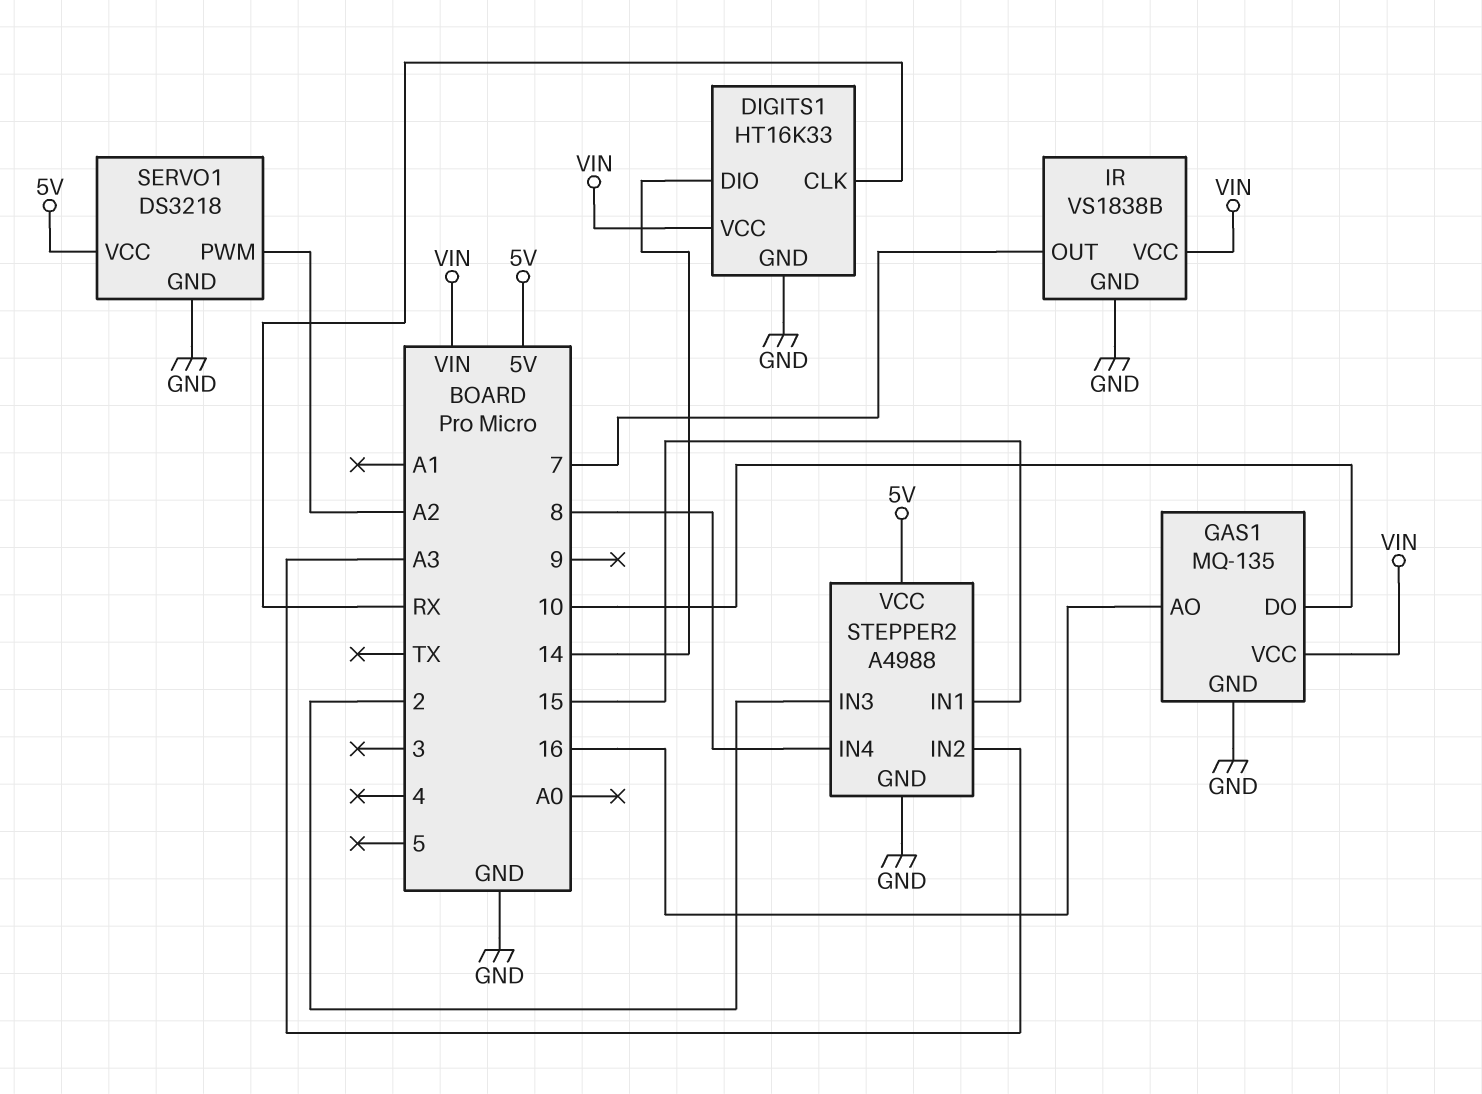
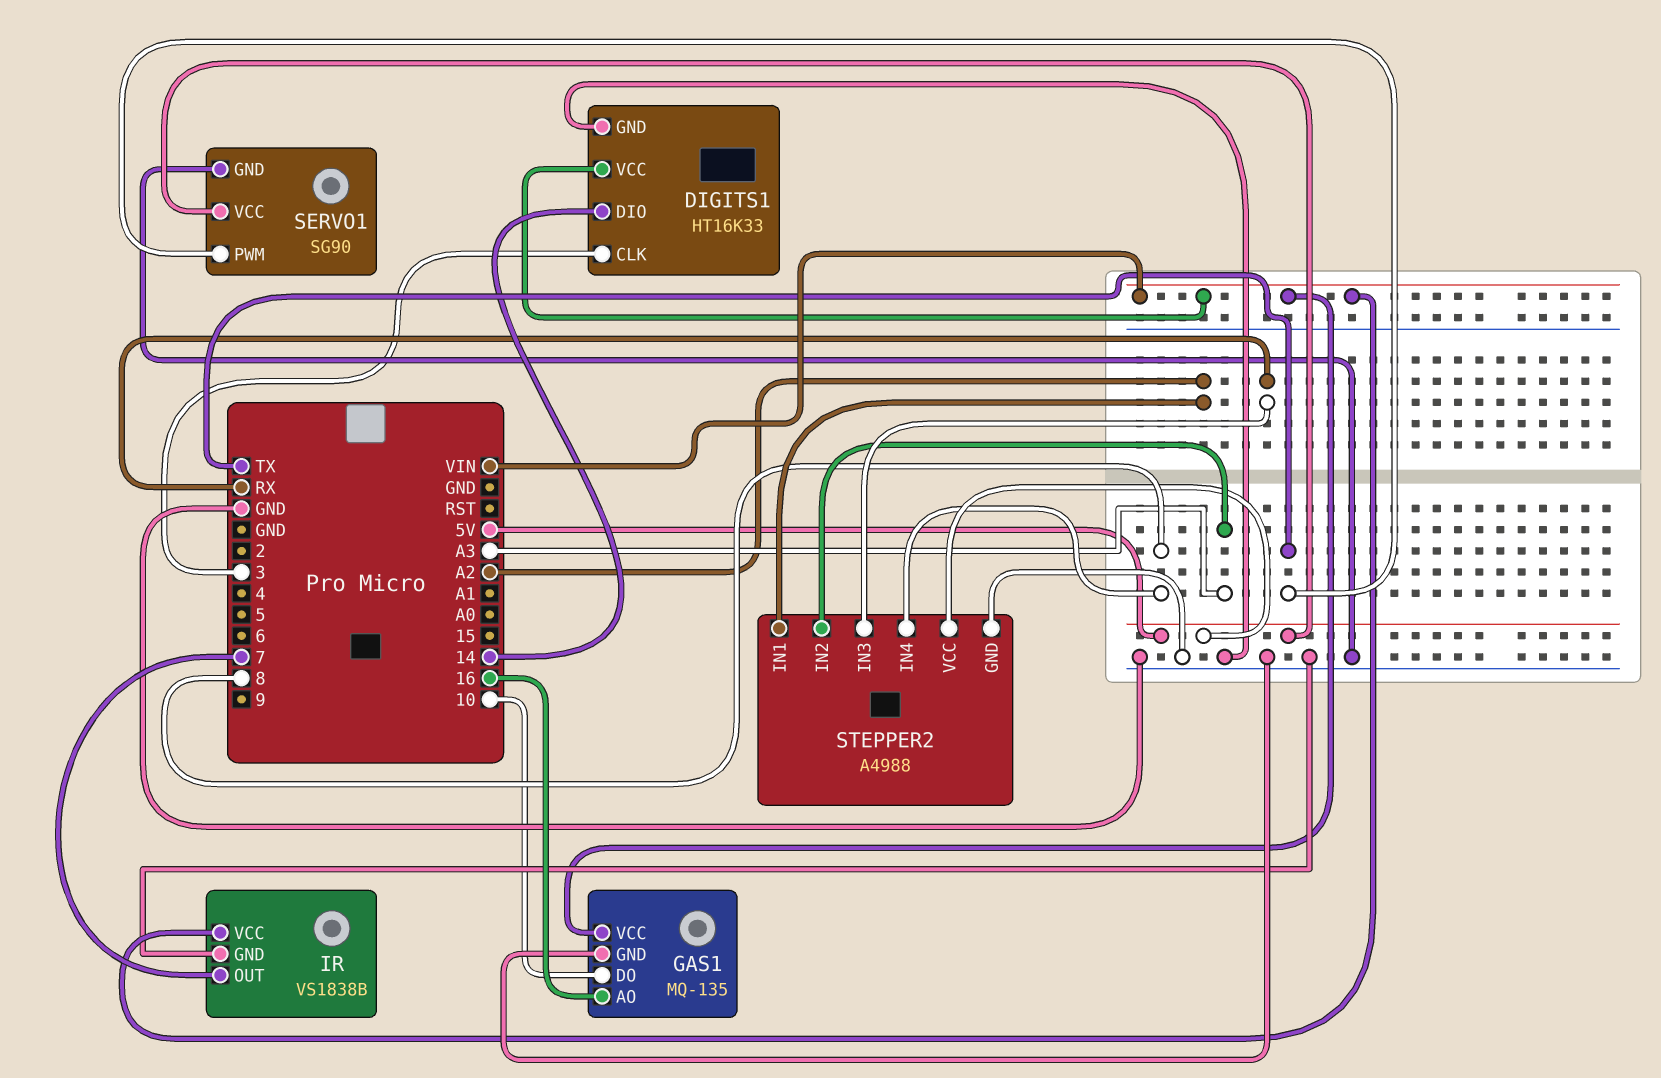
DIGITS1 pin CLK: RX -> 3
SERVO1: DS3218 -> SG90
SERVO1 pin PWM: A2 -> TX
STEPPER2 pin IN1: 15 -> A2
STEPPER2 pin IN3: 2 -> RX

